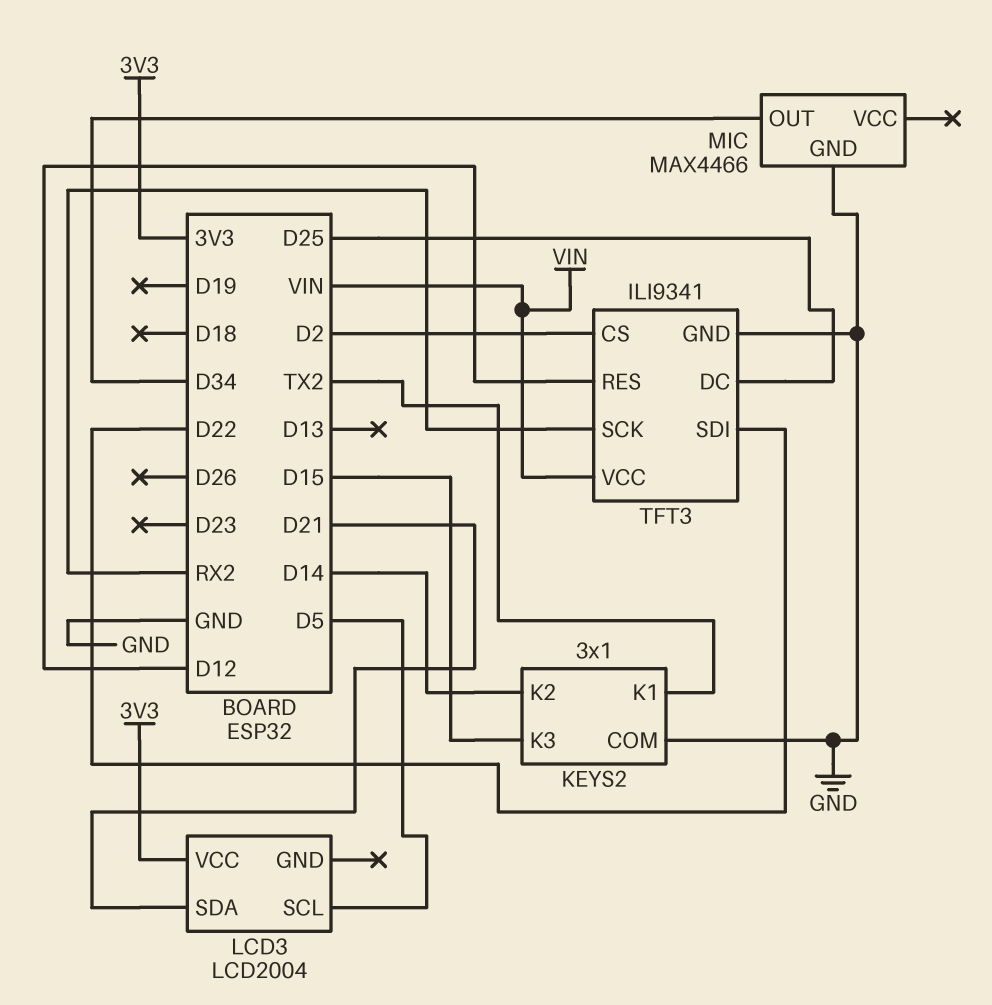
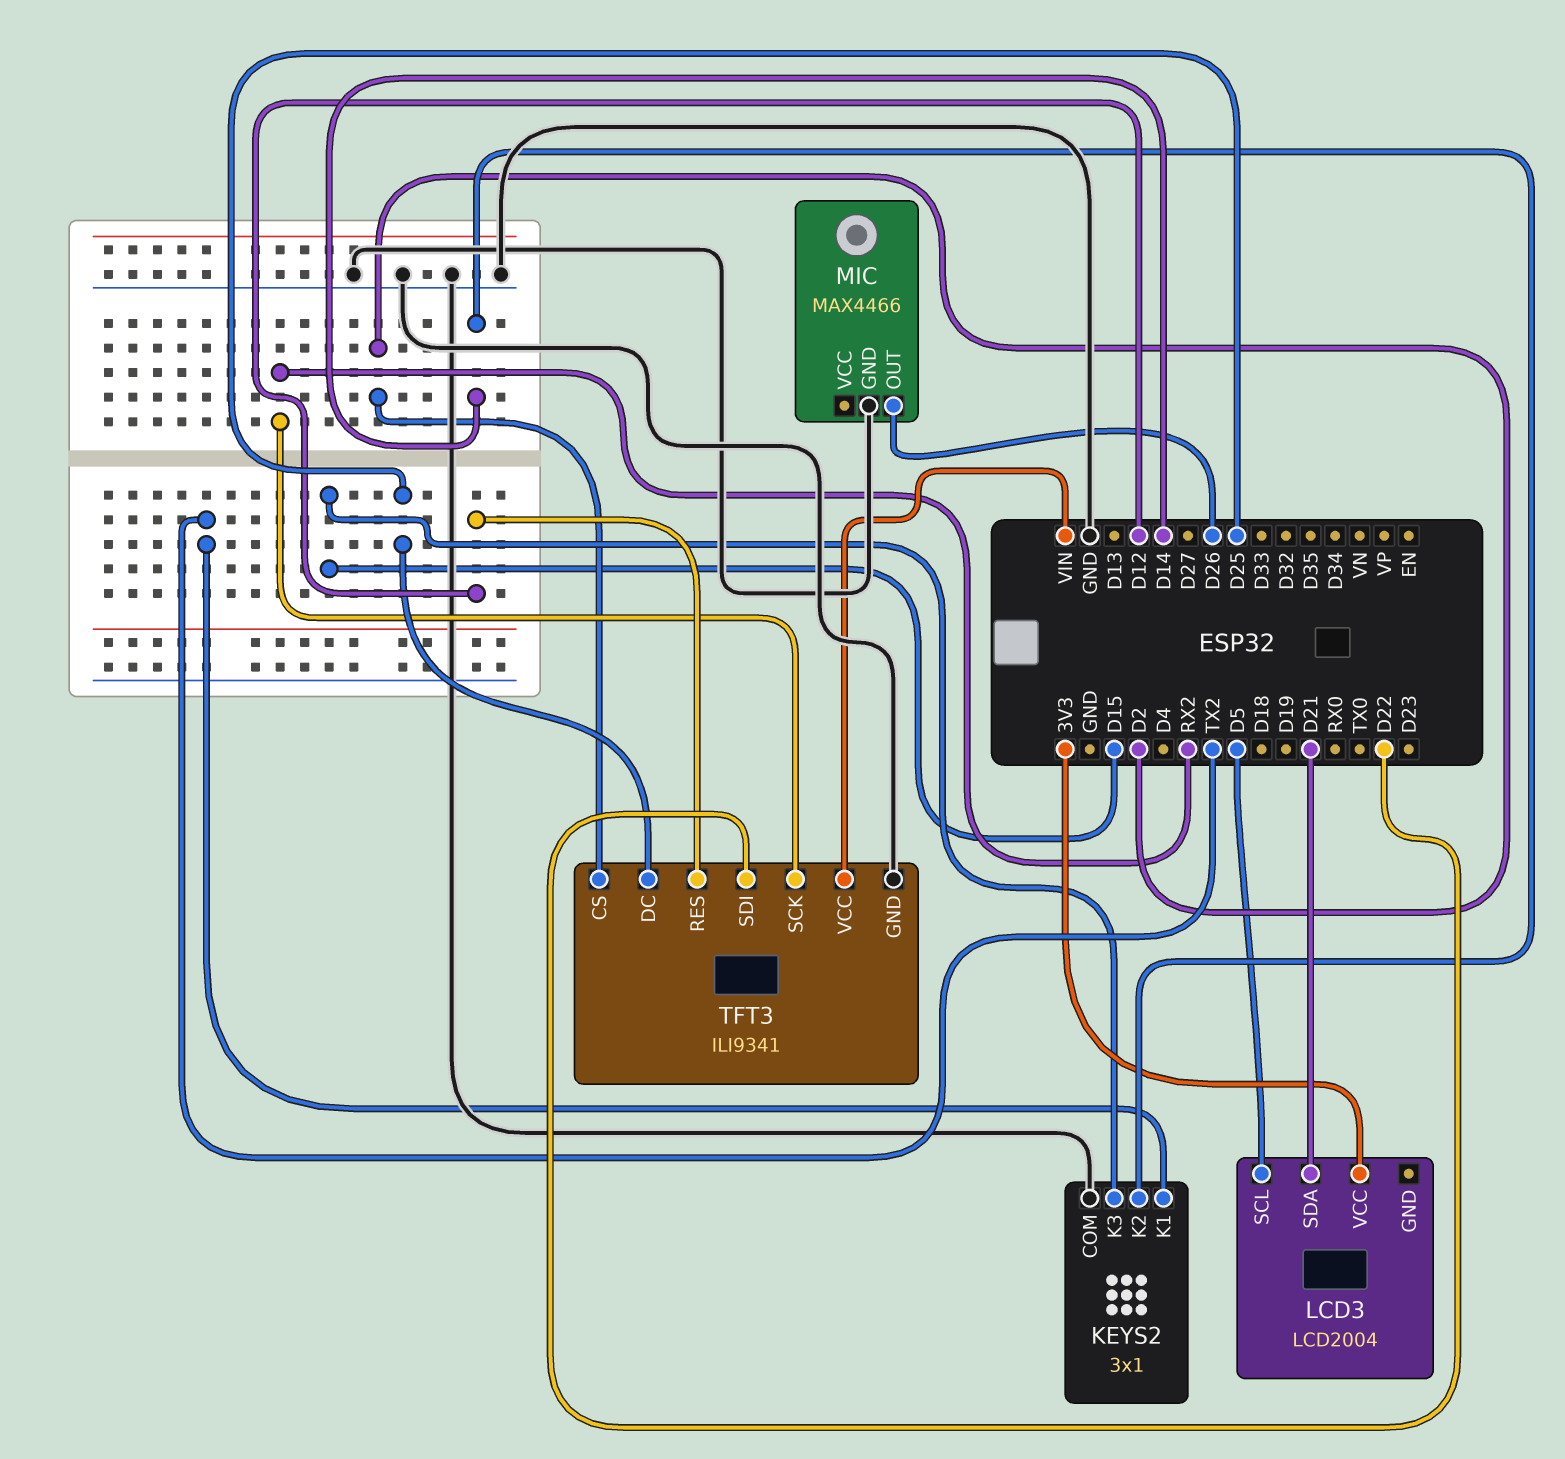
MIC pin OUT: D34 -> D26

